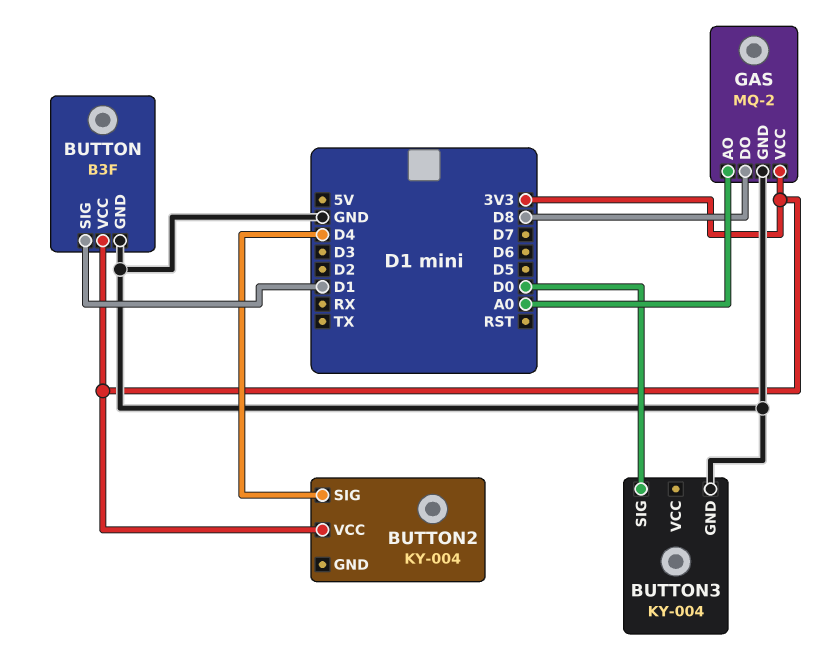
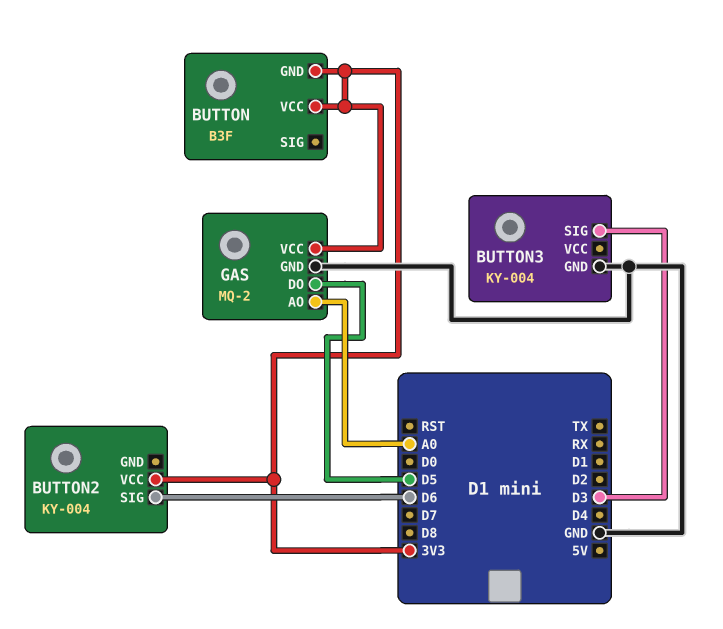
BUTTON pin GND: GND -> 3V3
BUTTON pin SIG: D1 -> none
BUTTON2 pin SIG: D4 -> D6
BUTTON3 pin SIG: D0 -> D3
GAS pin DO: D8 -> D5

